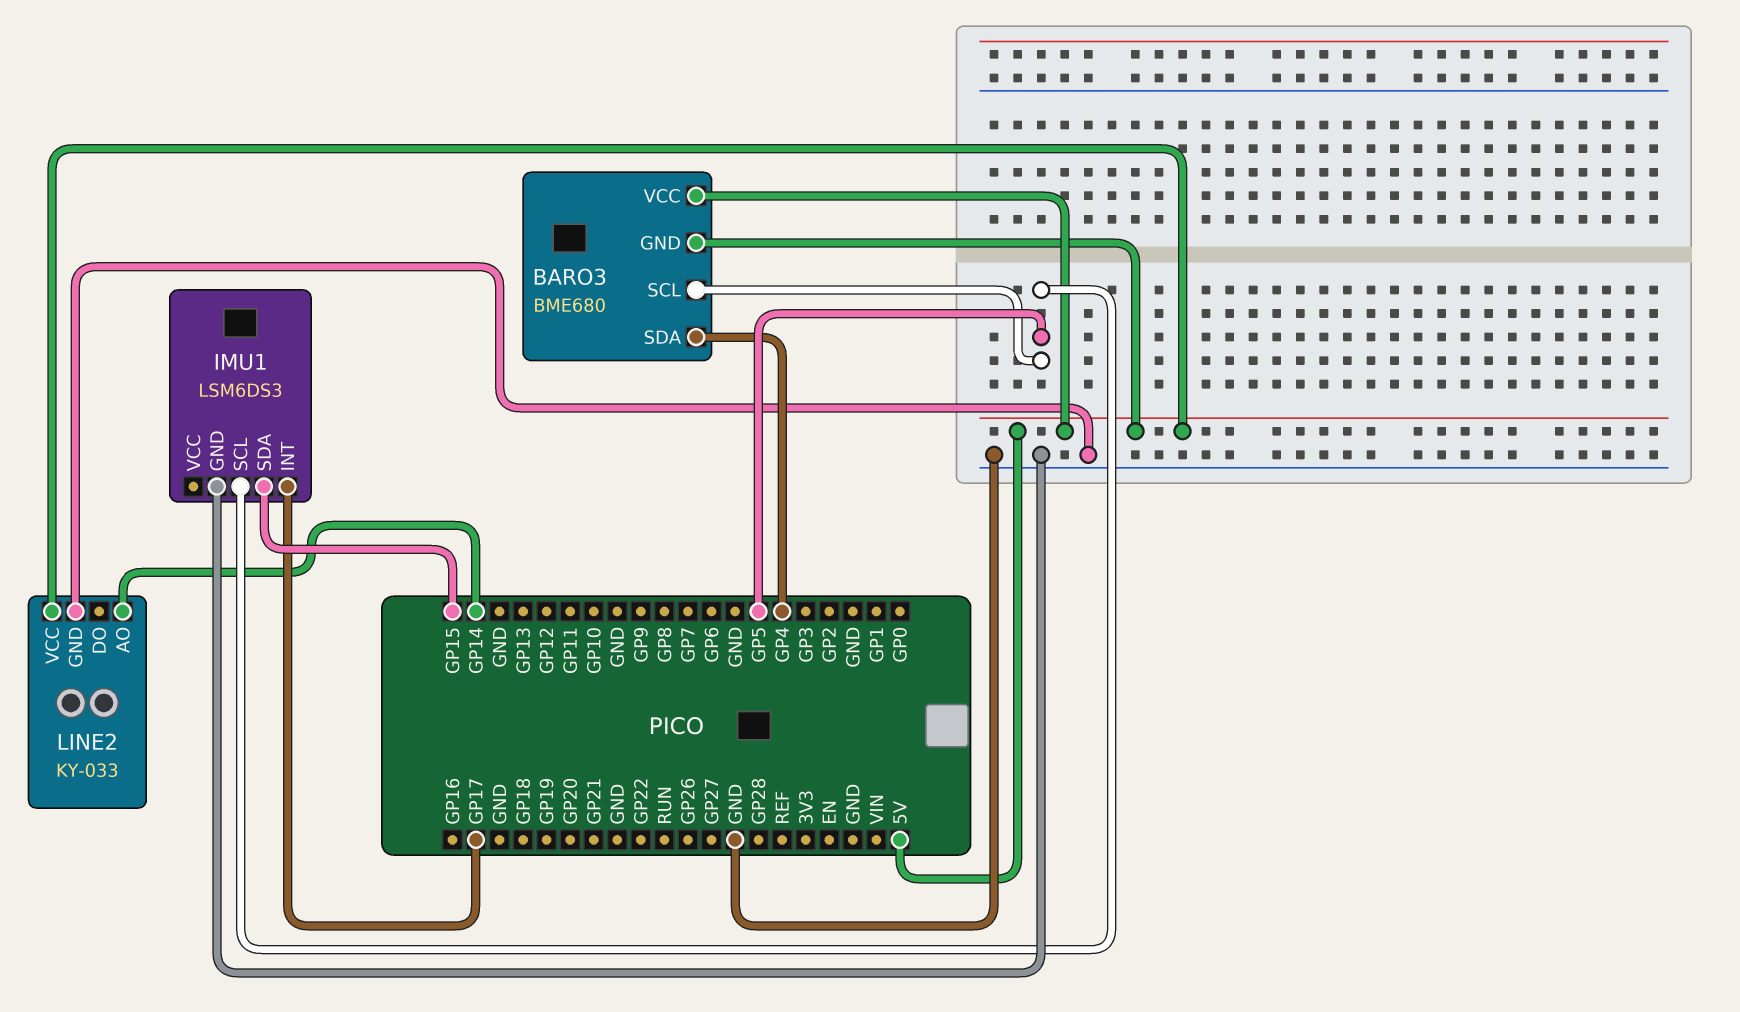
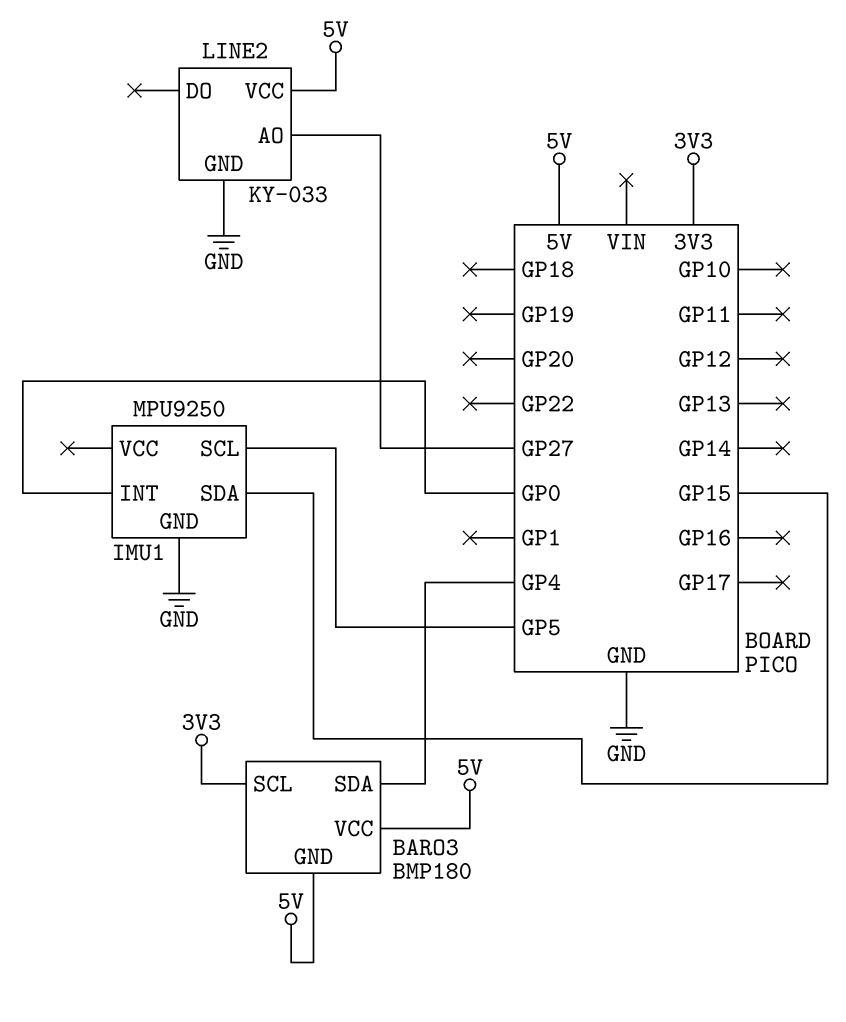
BARO3: BME680 -> BMP180
BARO3 pin SCL: GP5 -> 3V3
IMU1: LSM6DS3 -> MPU9250
IMU1 pin INT: GP17 -> GP0
LINE2 pin AO: GP14 -> GP27

